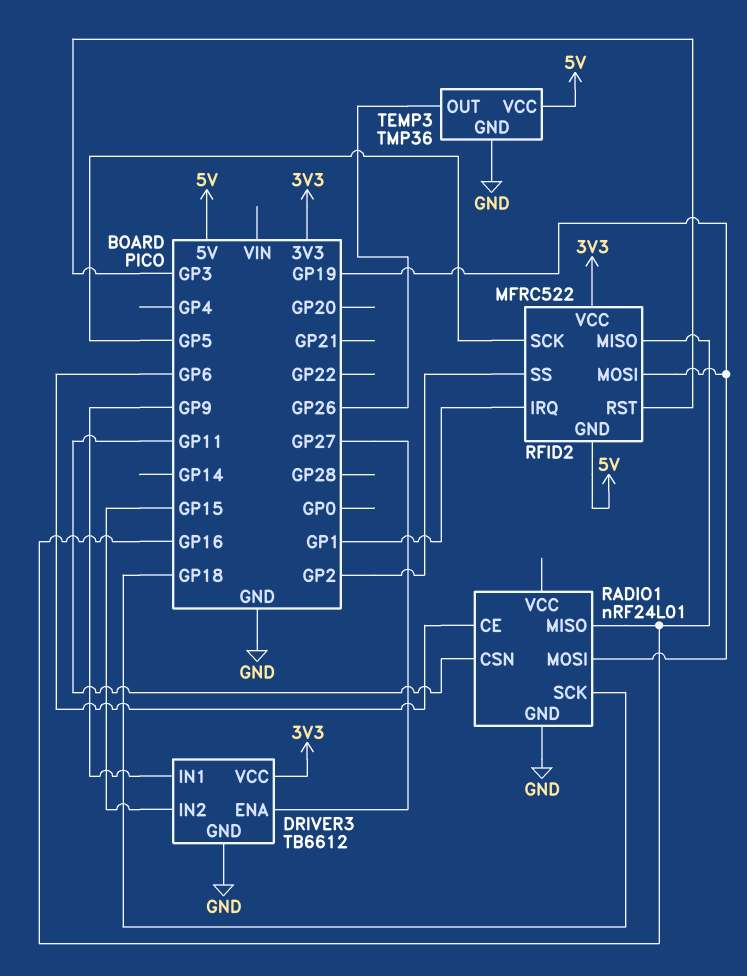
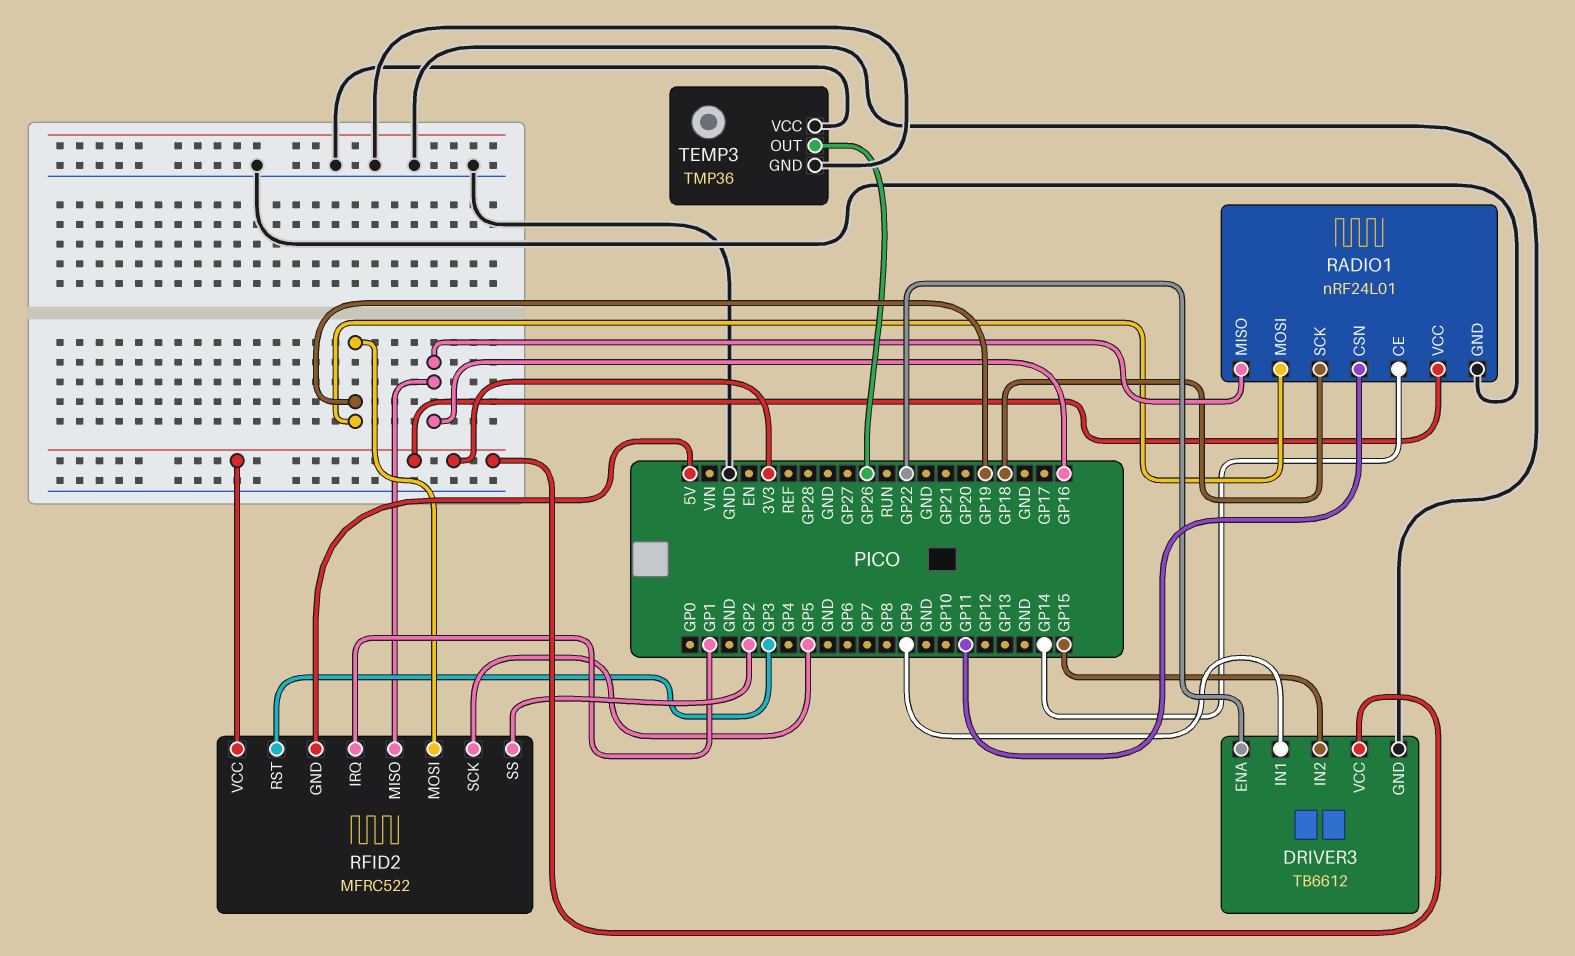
DRIVER3 pin ENA: GP27 -> GP22
RADIO1 pin CE: GP6 -> GP14
RADIO1 pin VCC: none -> 3V3
TEMP3 pin VCC: 5V -> GND

